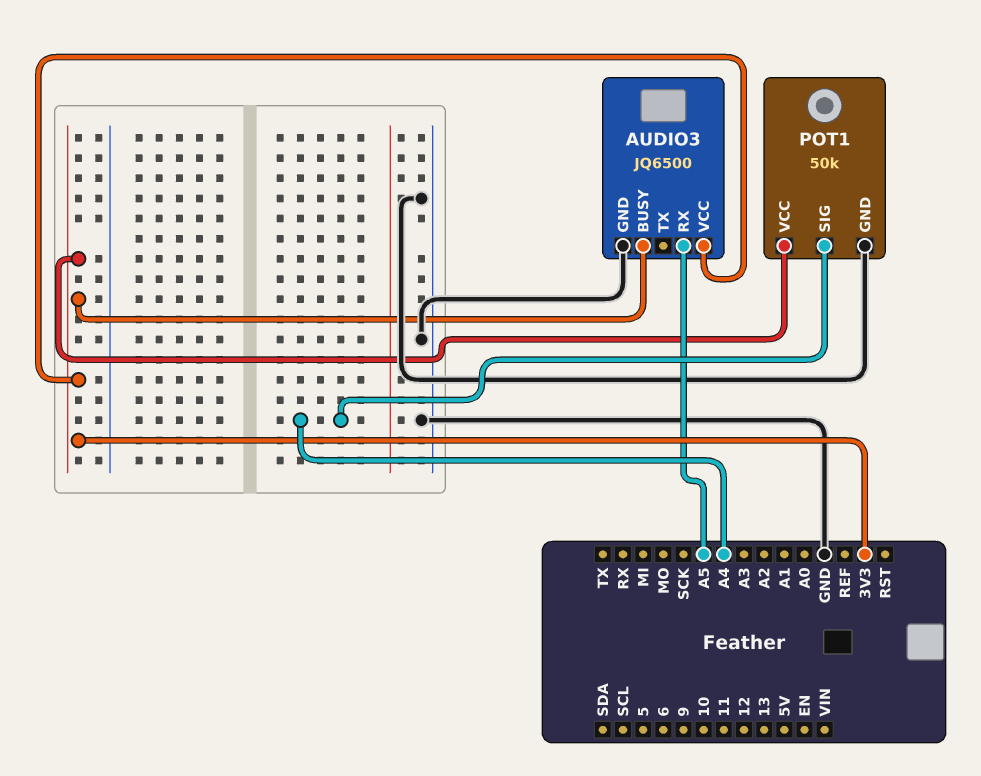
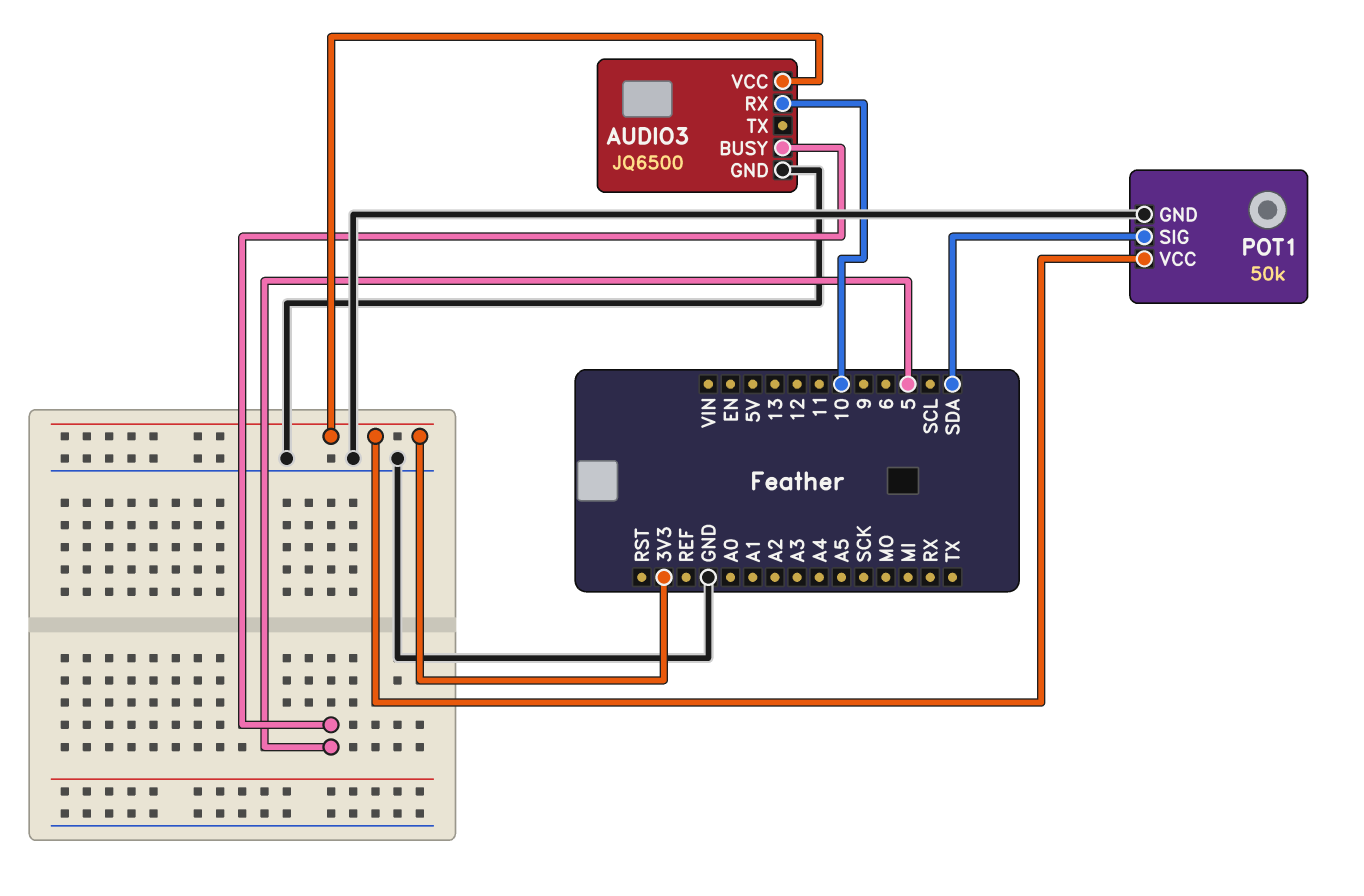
AUDIO3 pin BUSY: 3V3 -> 5
AUDIO3 pin RX: A5 -> 10
POT1 pin SIG: A4 -> SDA

